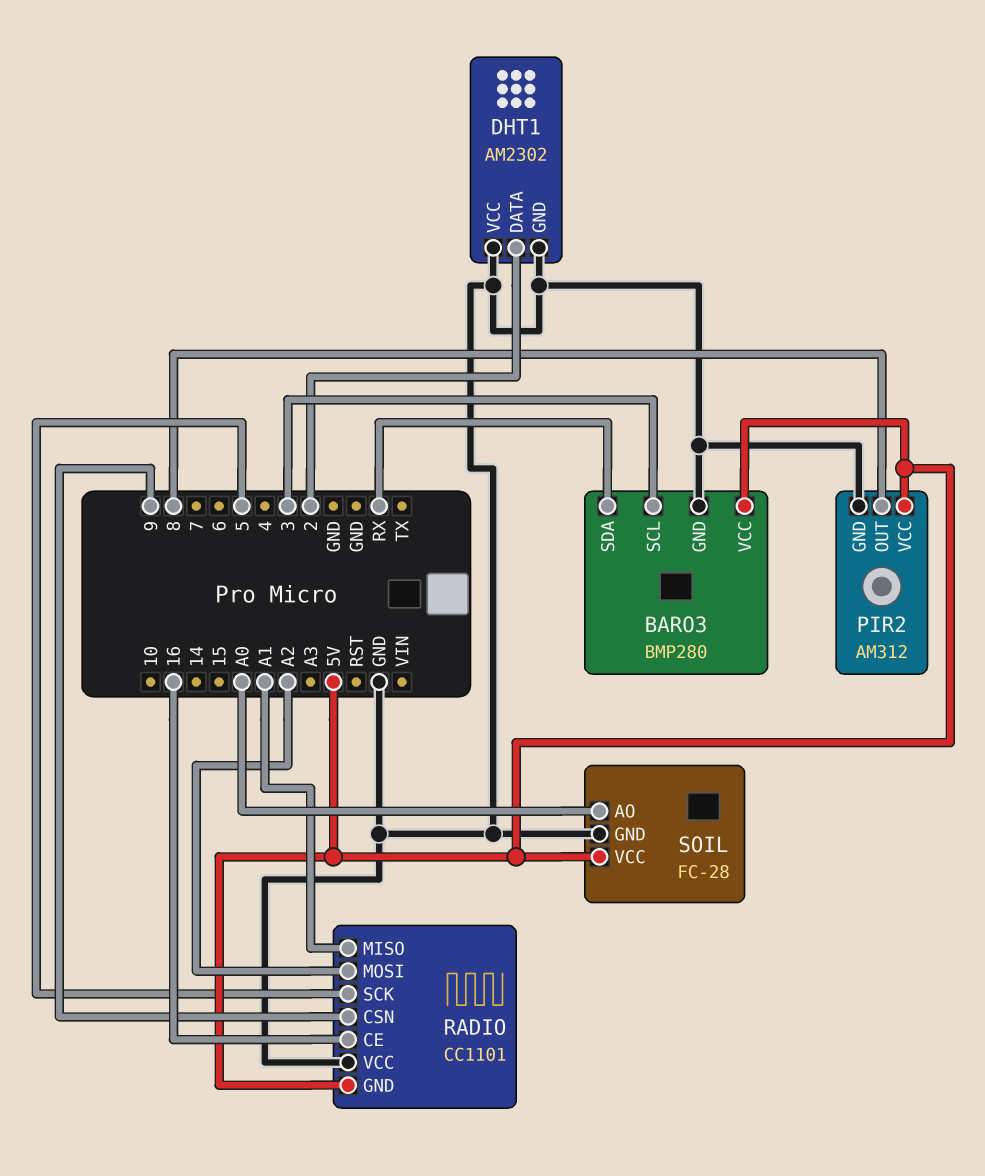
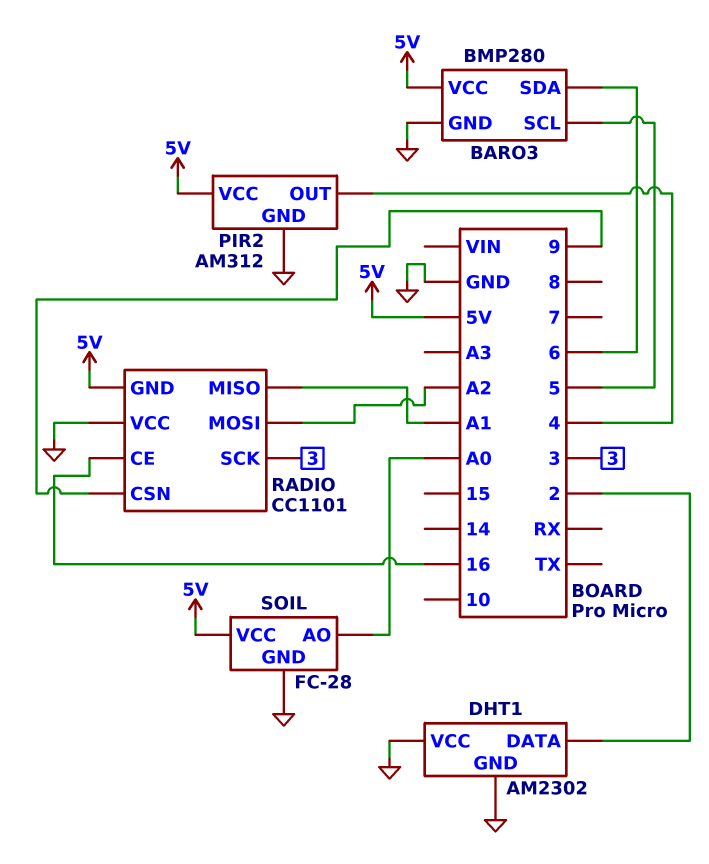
BARO3 pin SCL: 3 -> 5
BARO3 pin SDA: RX -> 6
PIR2 pin OUT: 8 -> 4
RADIO pin SCK: 5 -> 3

